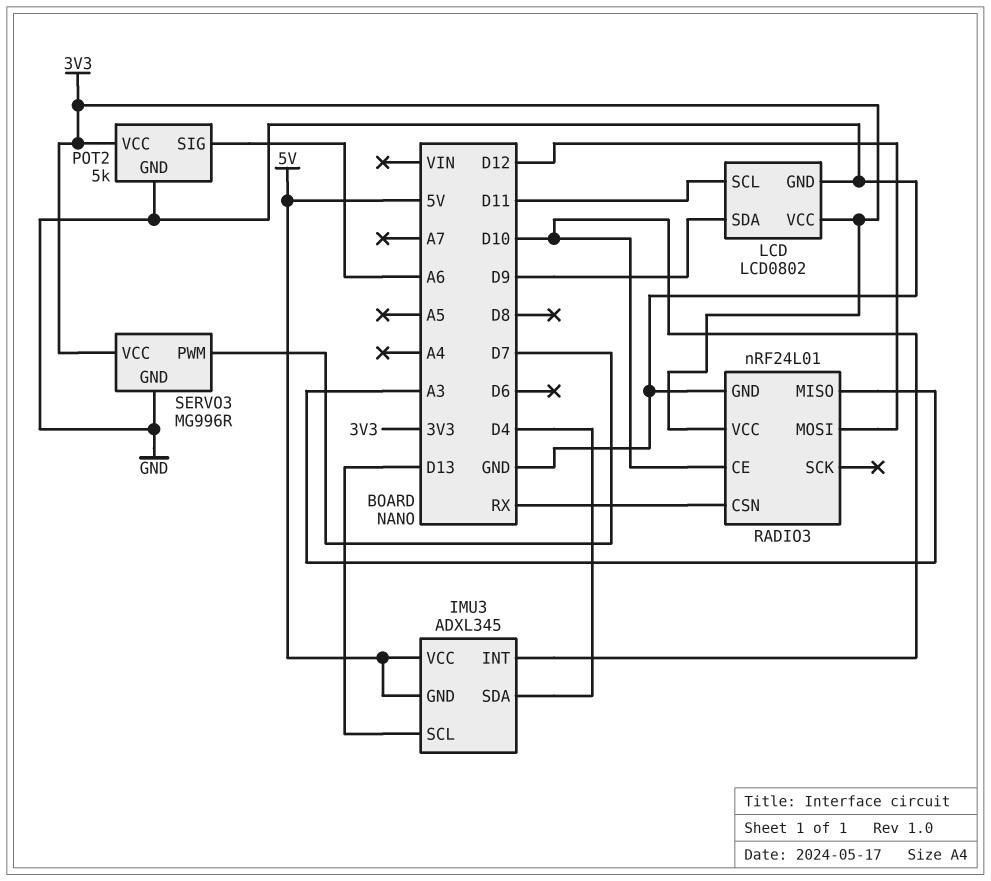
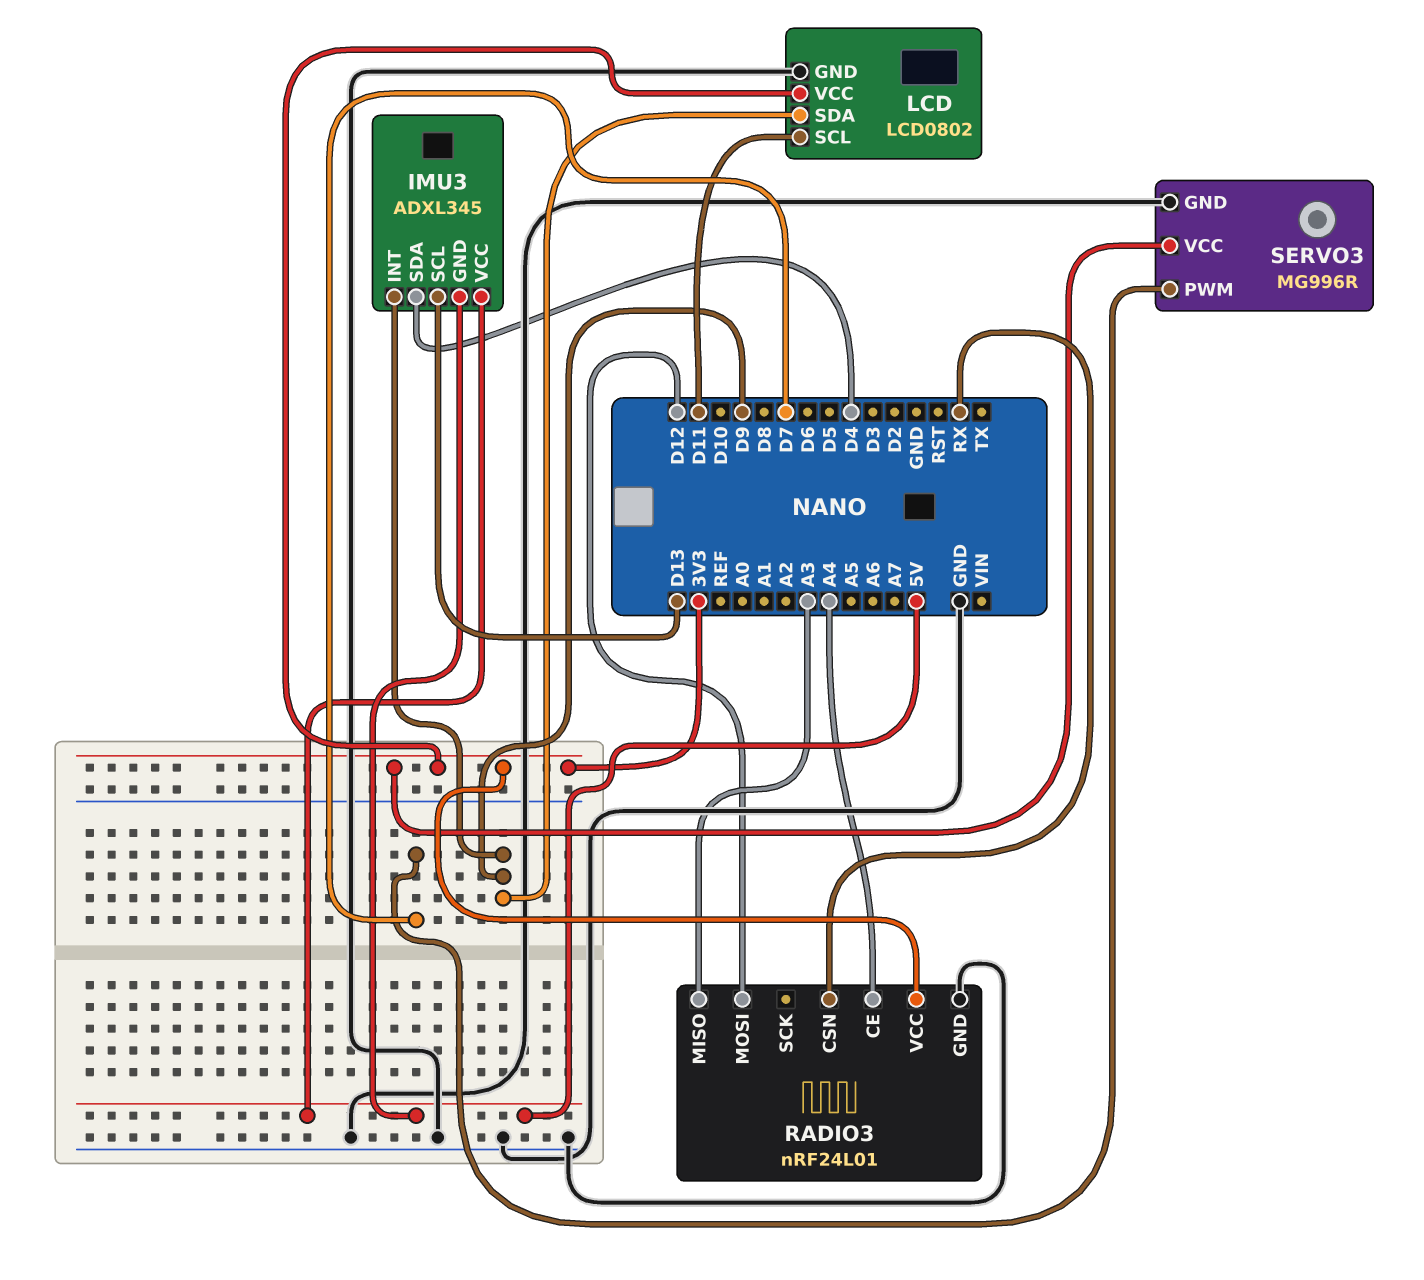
IMU3 pin INT: D10 -> D9
POT2: 5k -> none
POT2 pin GND: GND -> none
POT2 pin SIG: A6 -> none
POT2 pin VCC: 3V3 -> none
RADIO3 pin CE: D10 -> A4

